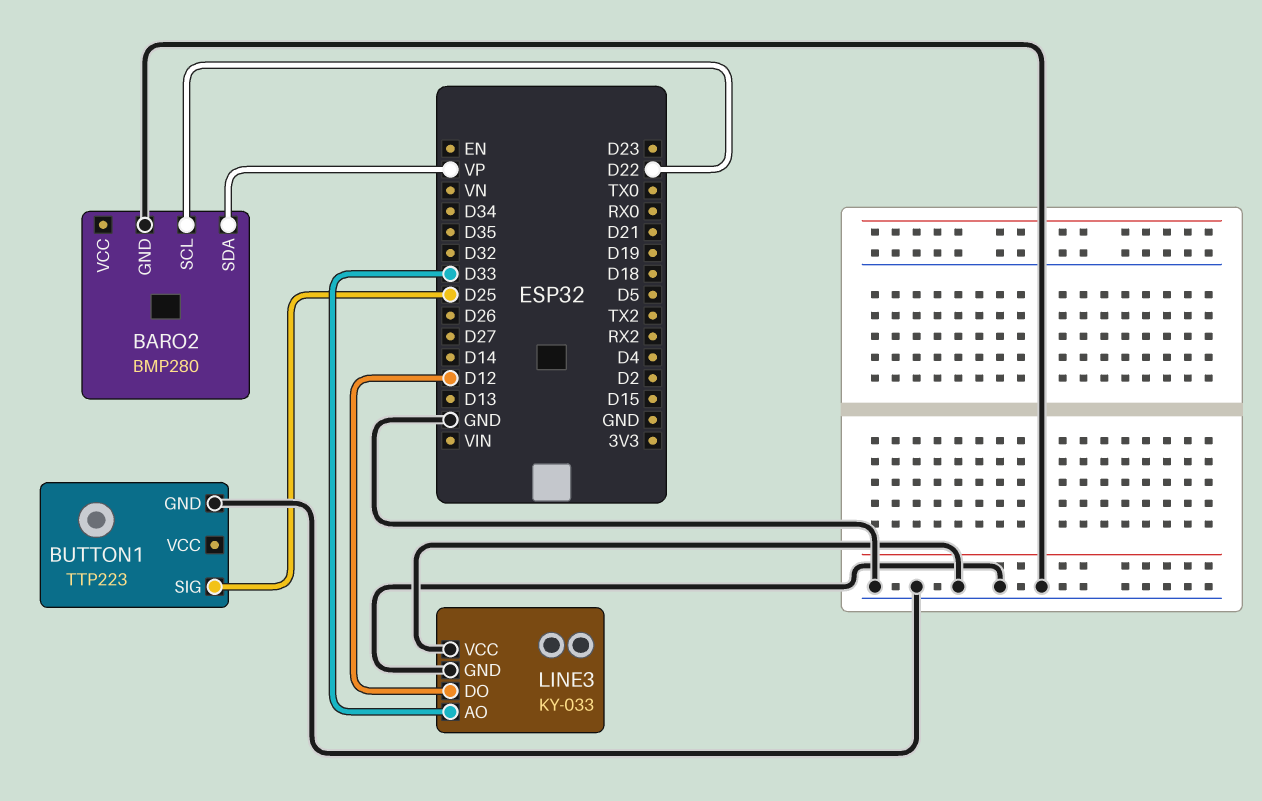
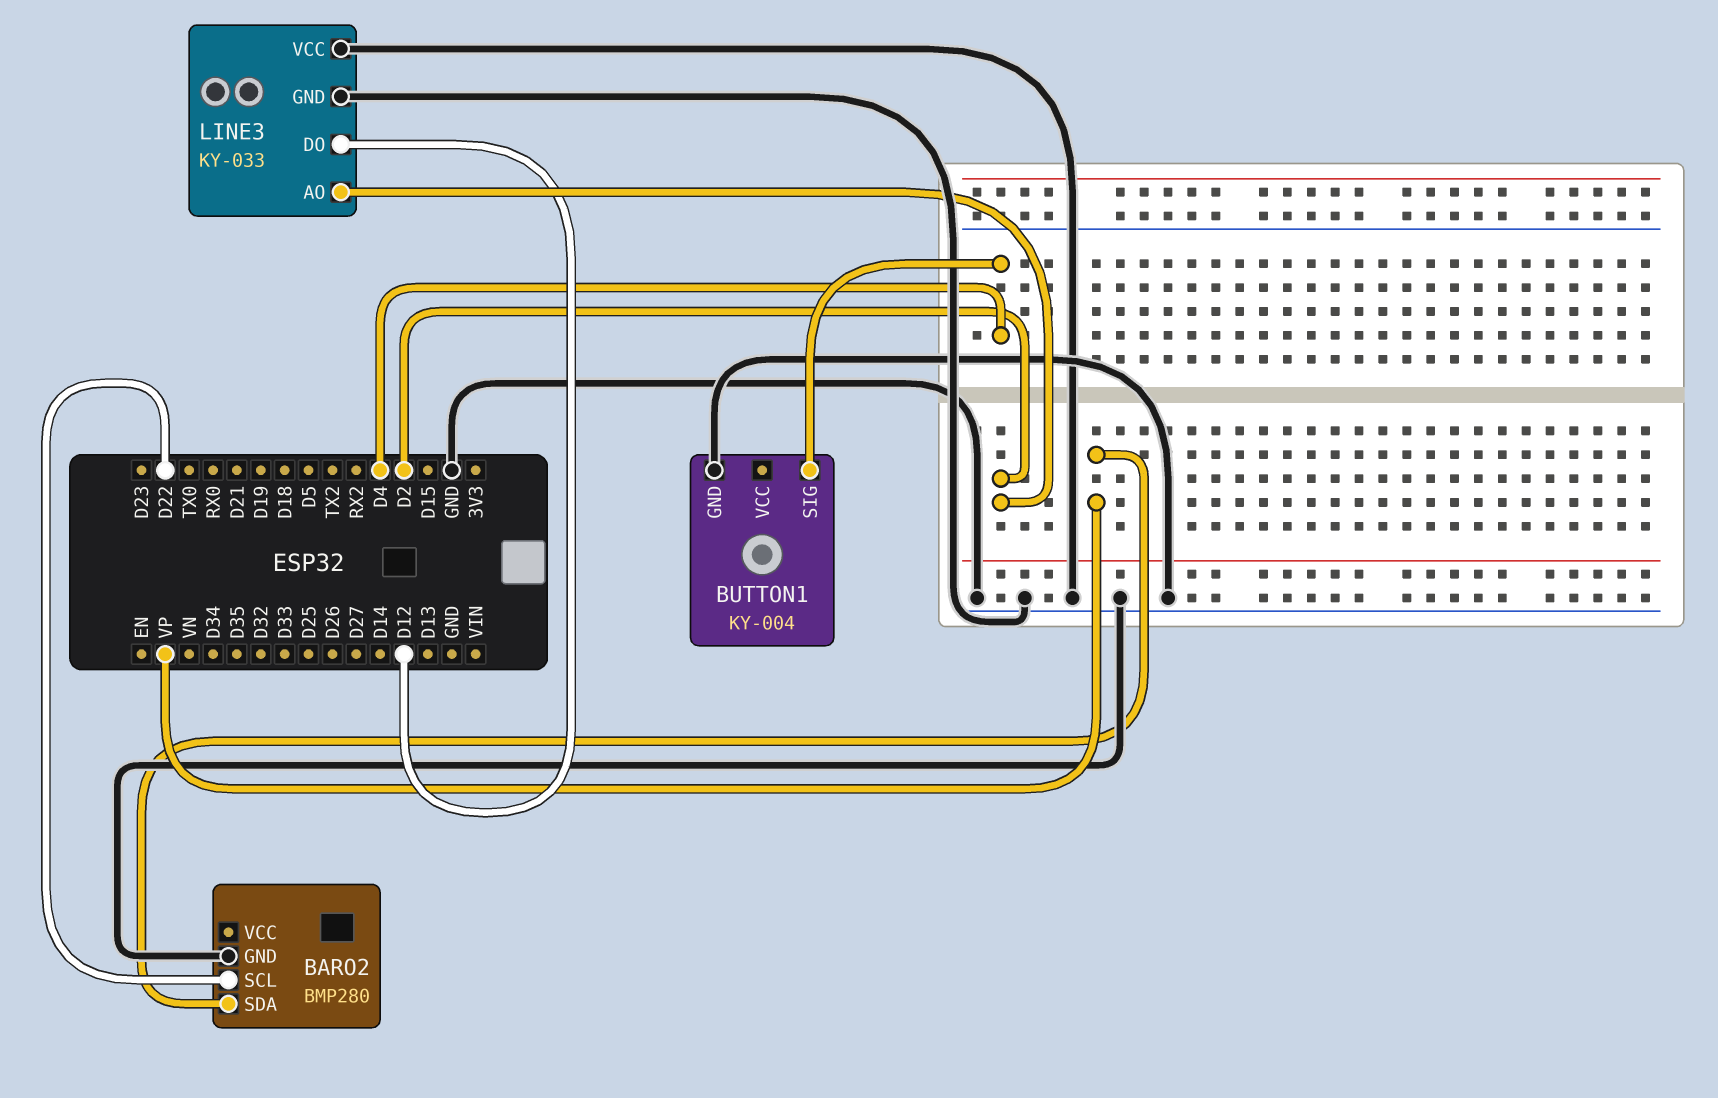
BUTTON1: TTP223 -> KY-004
BUTTON1 pin SIG: D25 -> D4
LINE3 pin AO: D33 -> D2

